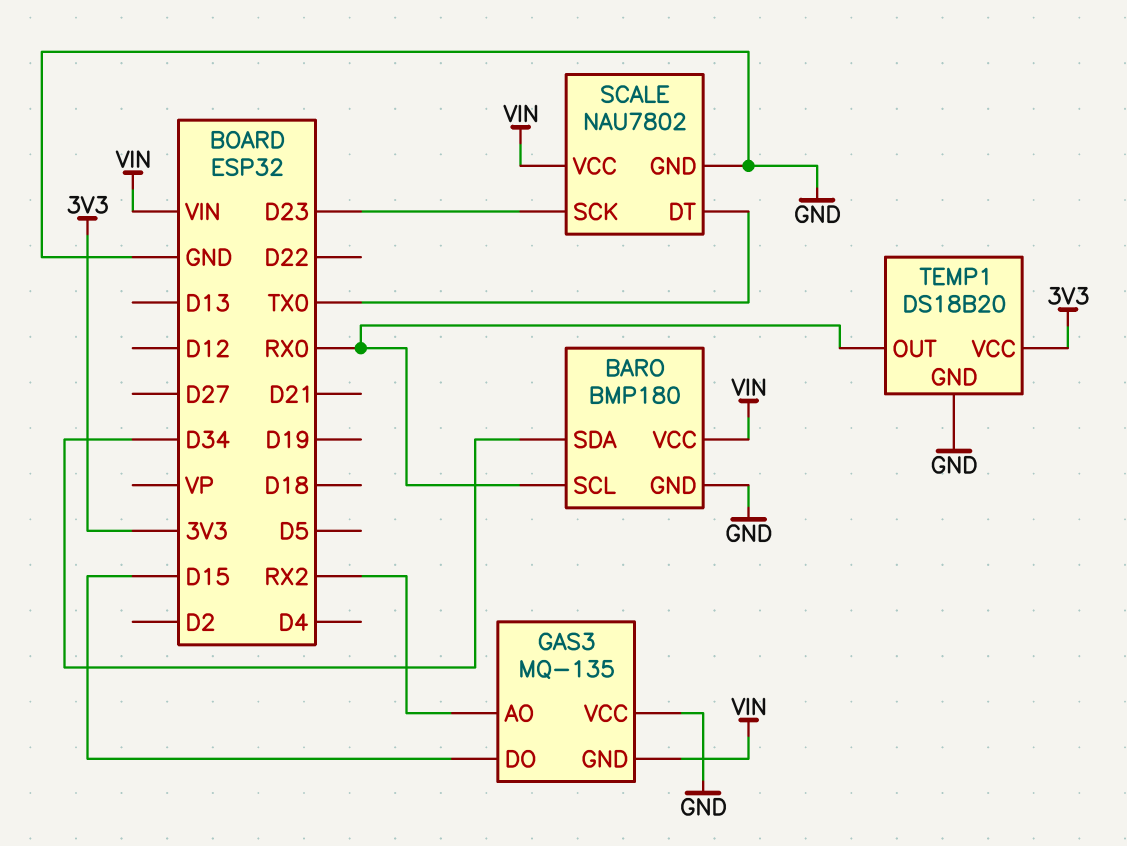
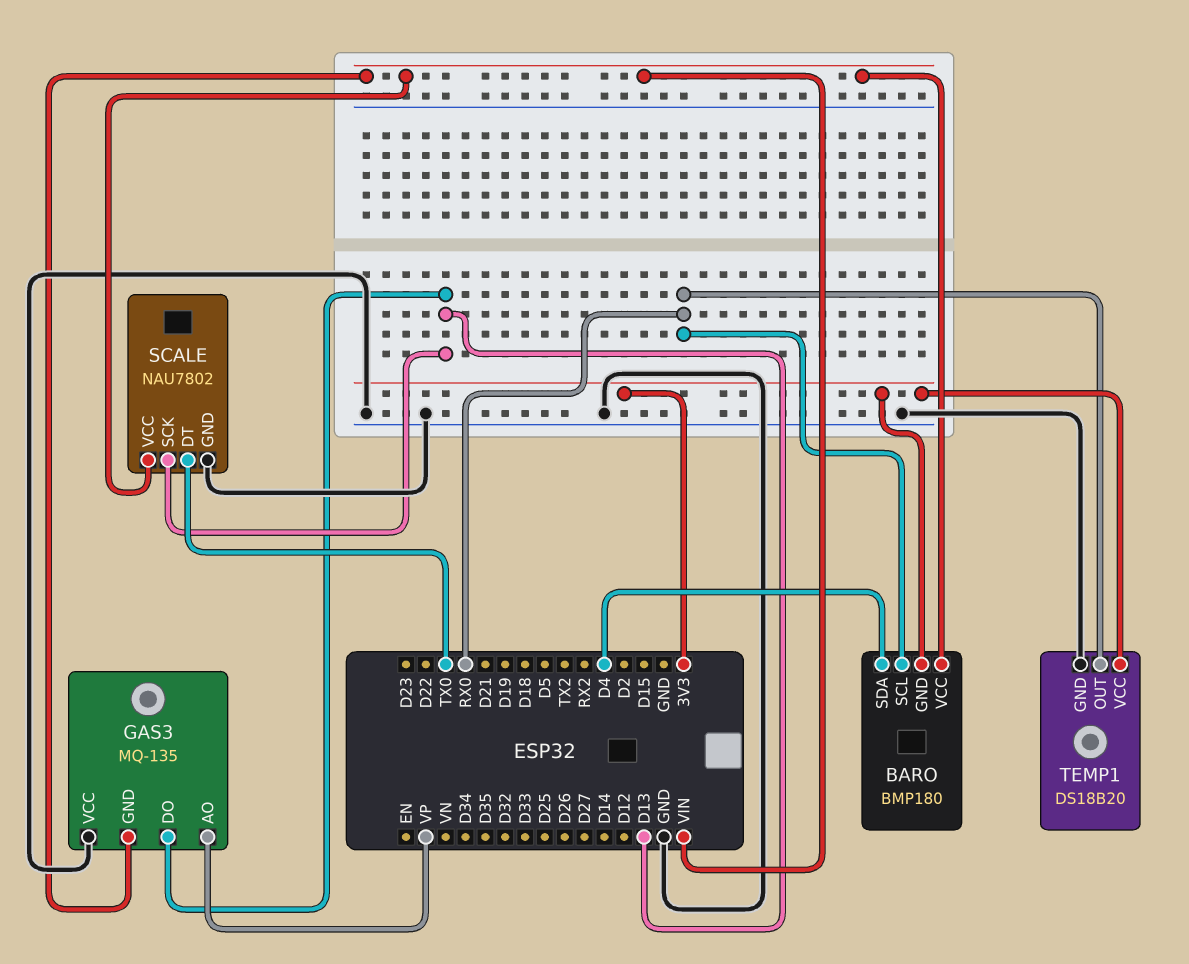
BARO pin GND: GND -> 3V3
BARO pin SDA: D34 -> D4
GAS3 pin AO: RX2 -> VP
GAS3 pin DO: D15 -> D13
SCALE pin SCK: D23 -> D13

